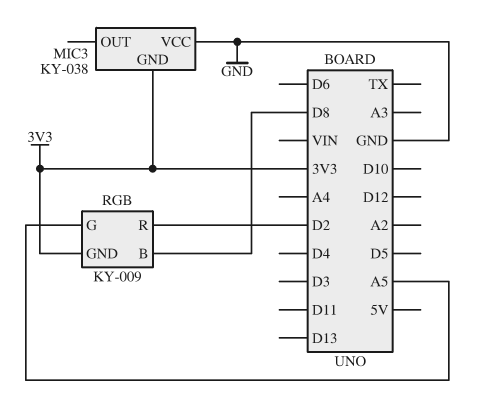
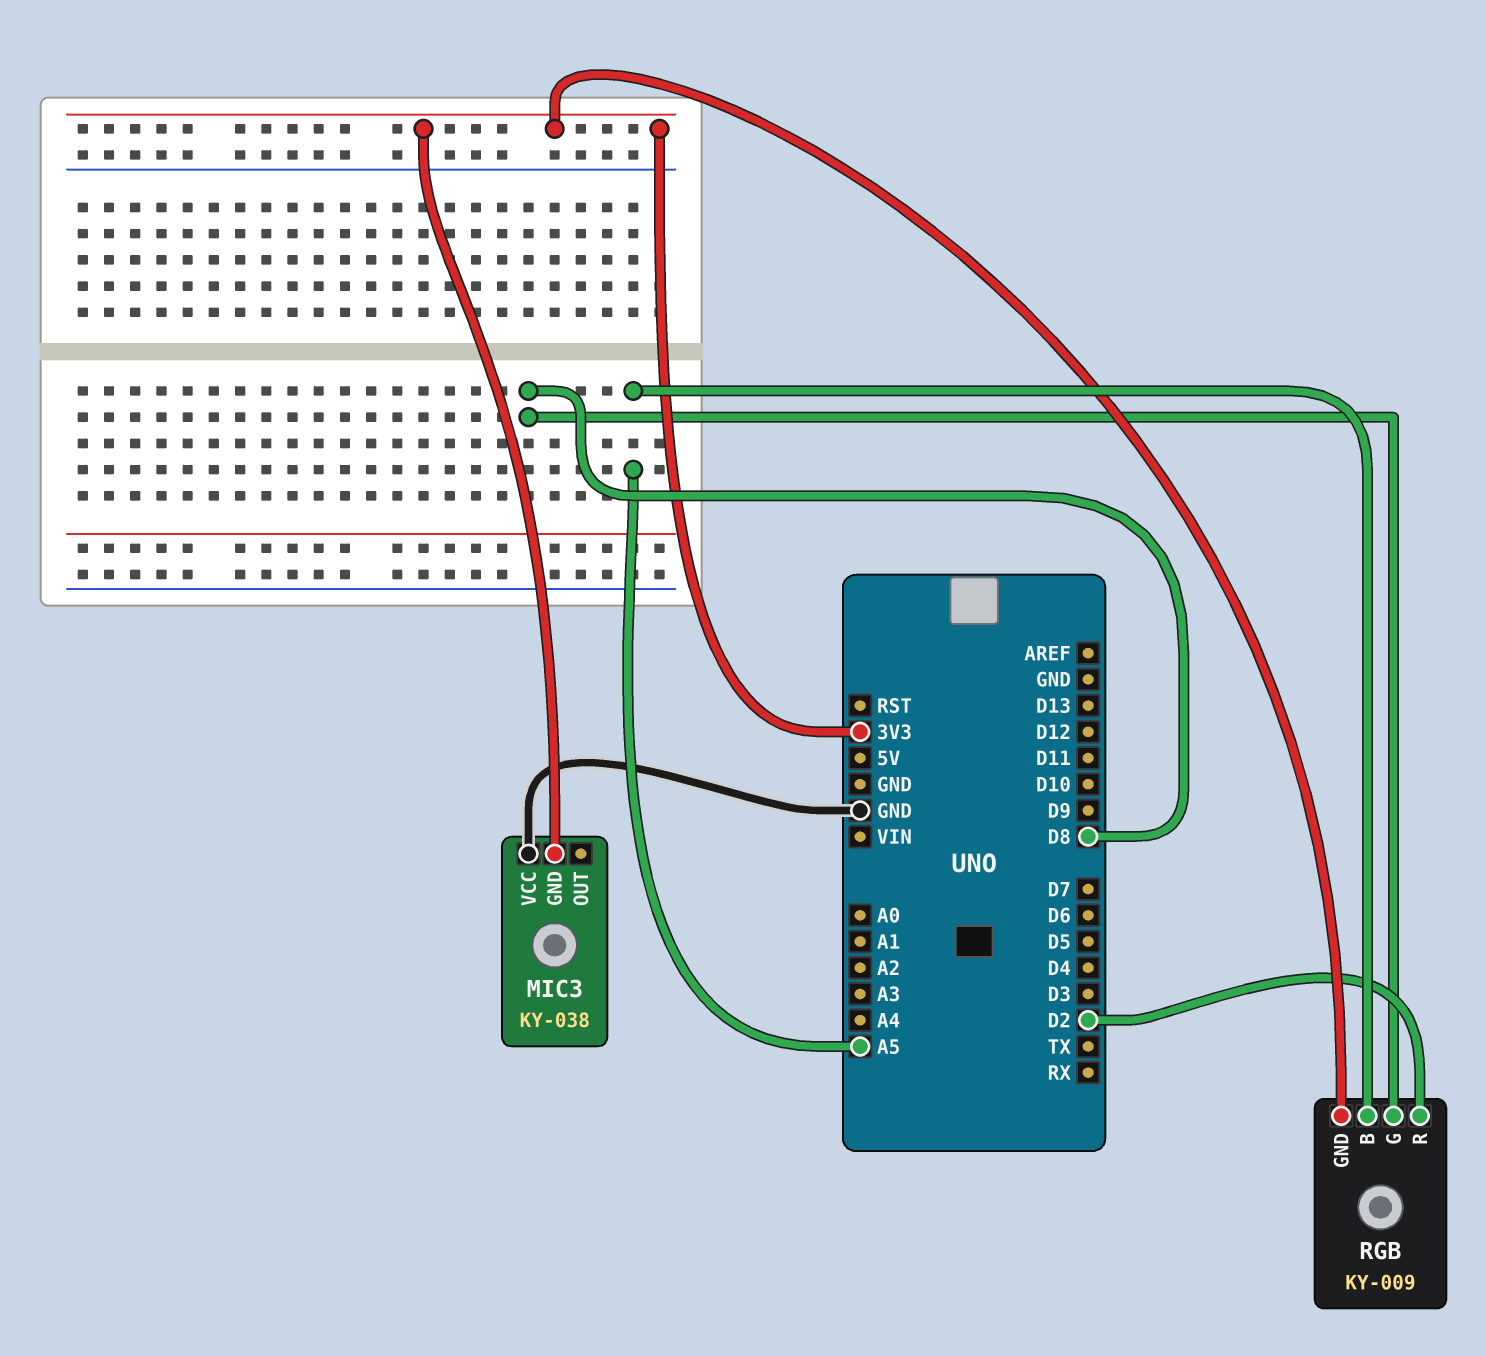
RGB pin B: D8 -> A5
RGB pin G: A5 -> D8

